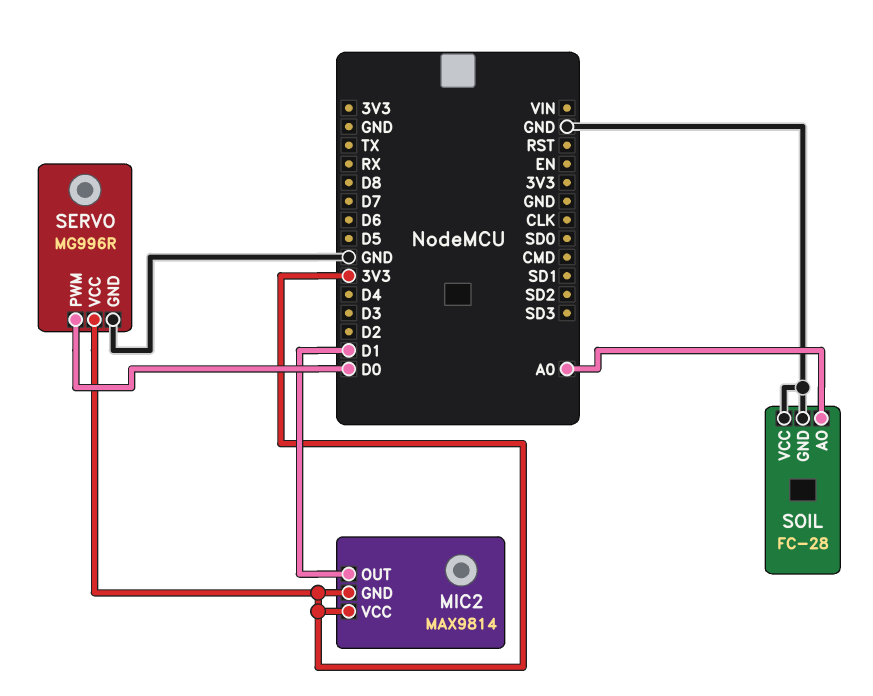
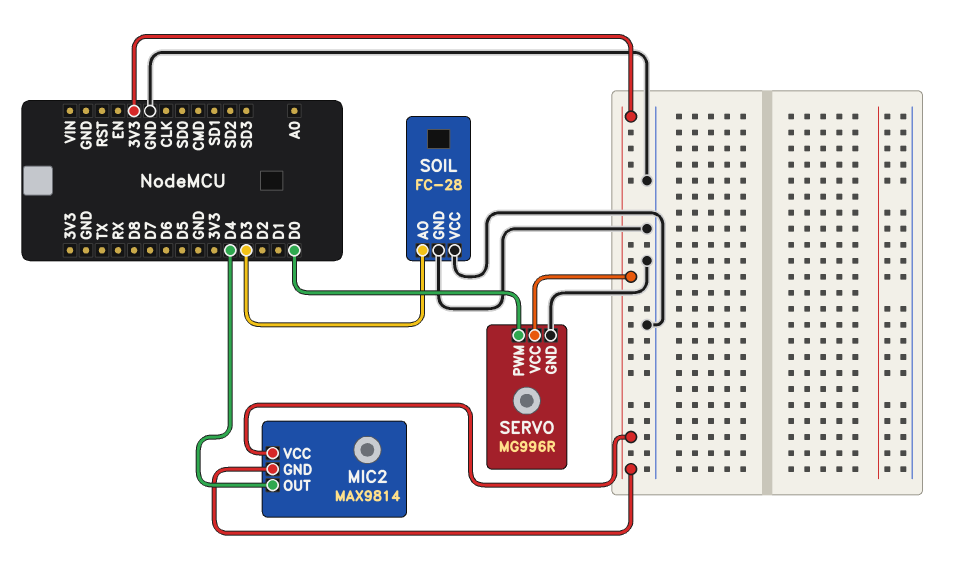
MIC2 pin OUT: D1 -> D4
SOIL pin AO: A0 -> D3

